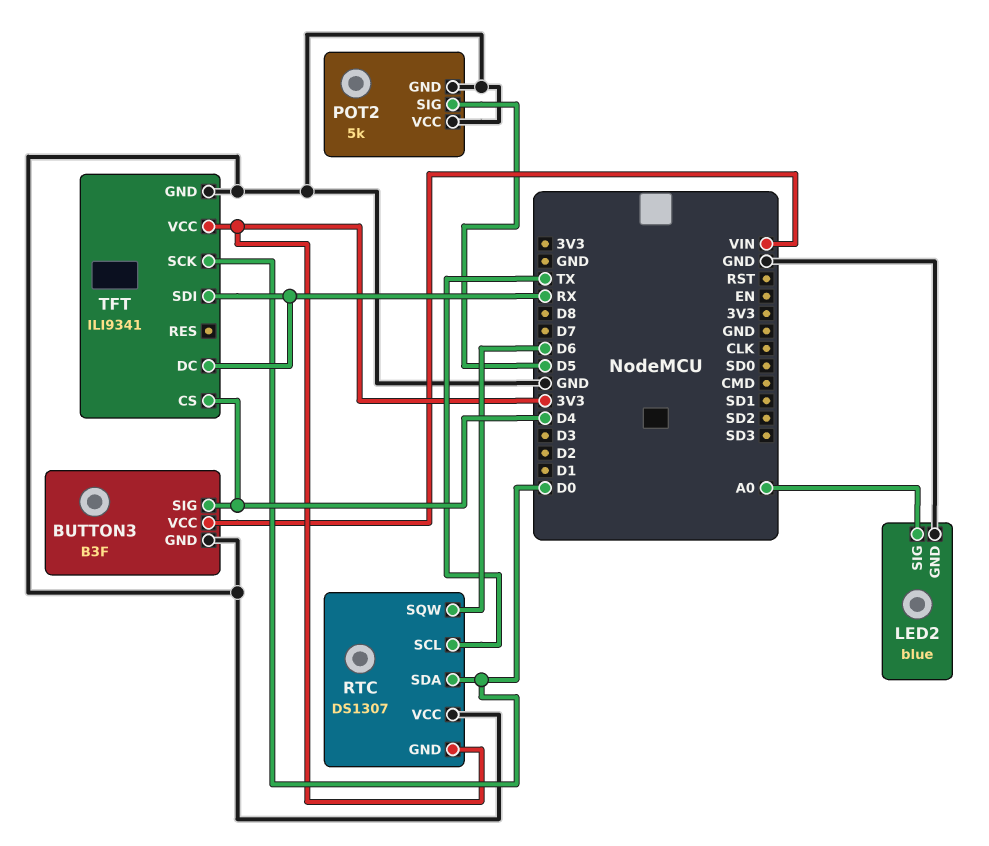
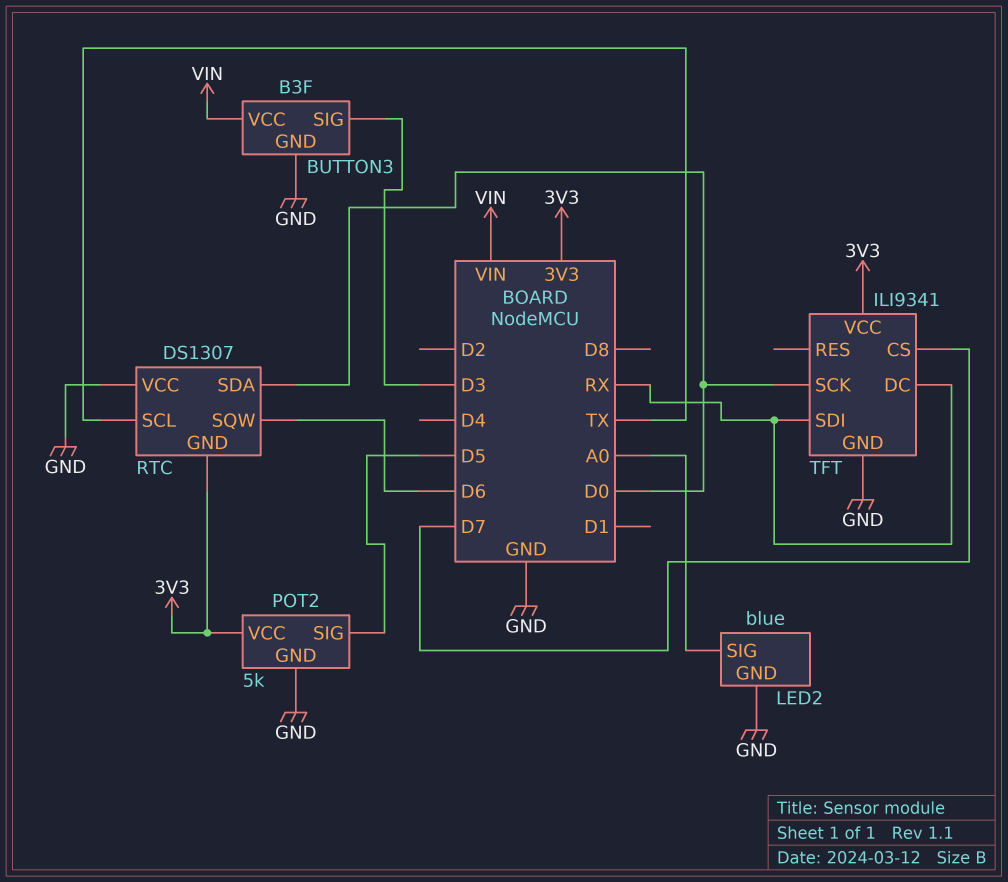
BUTTON3 pin SIG: D4 -> D3
POT2 pin VCC: GND -> 3V3
TFT pin CS: D4 -> D7

